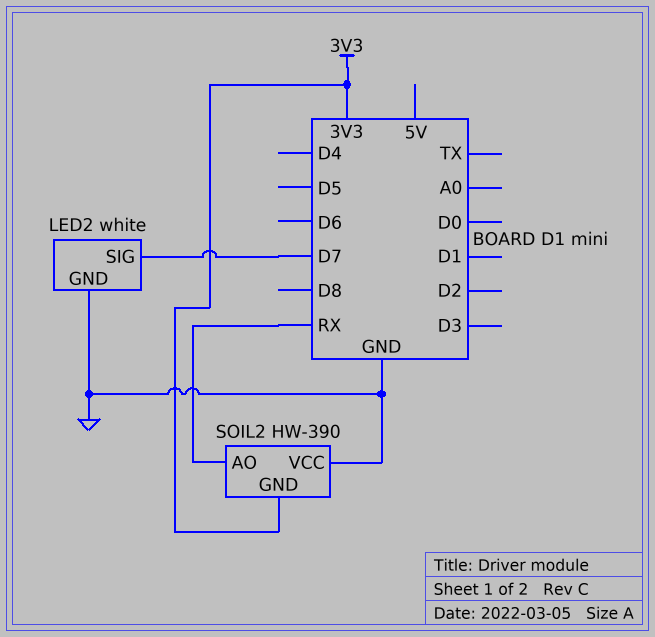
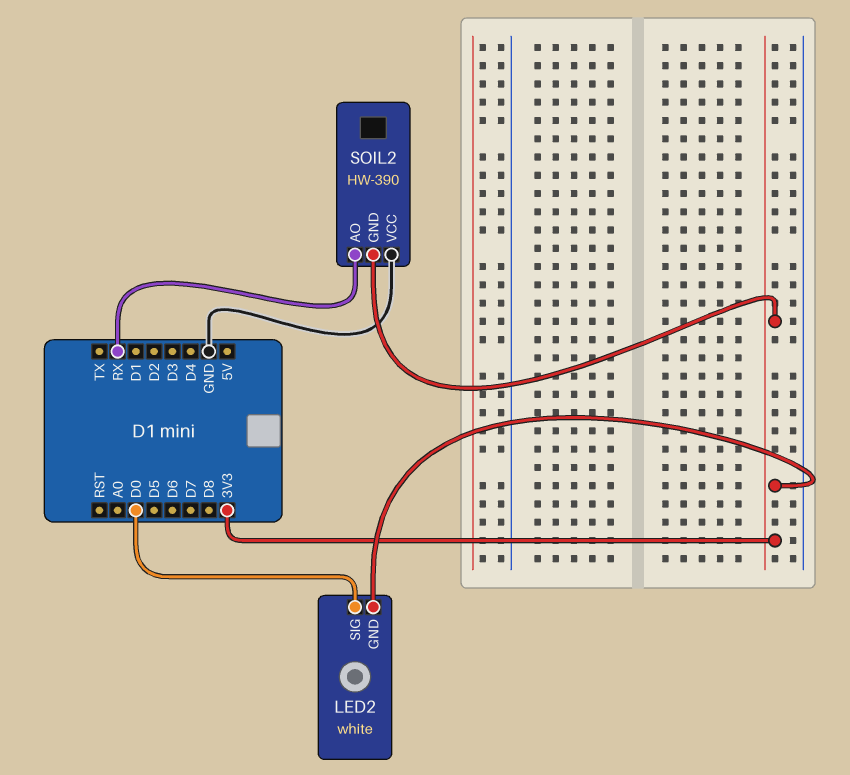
LED2 pin GND: GND -> 3V3
LED2 pin SIG: D7 -> D0

